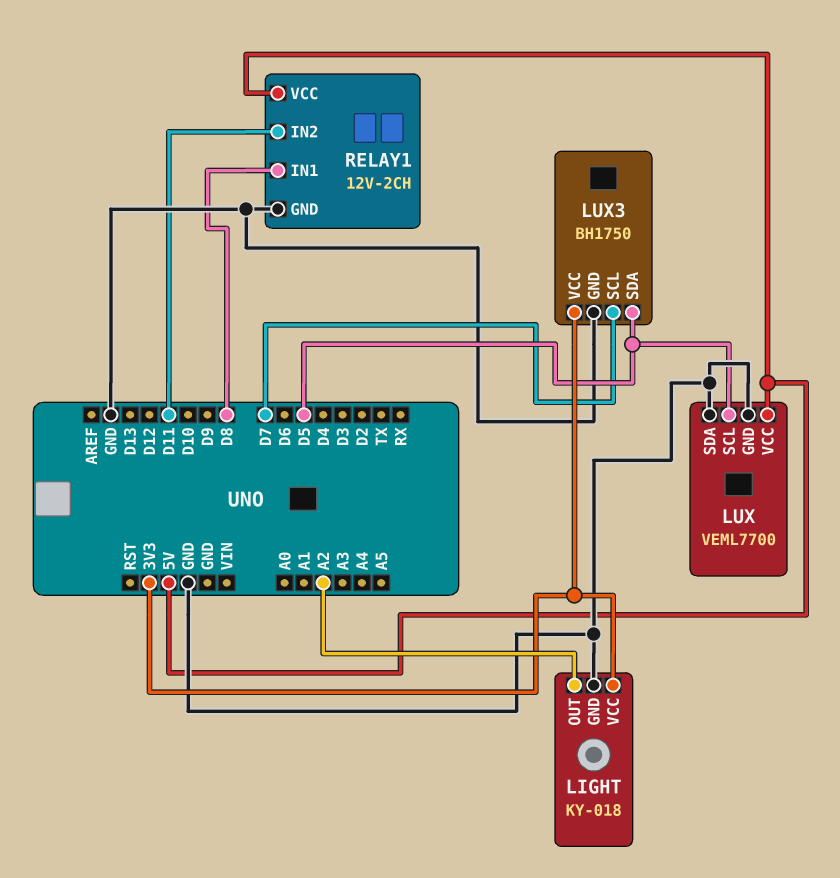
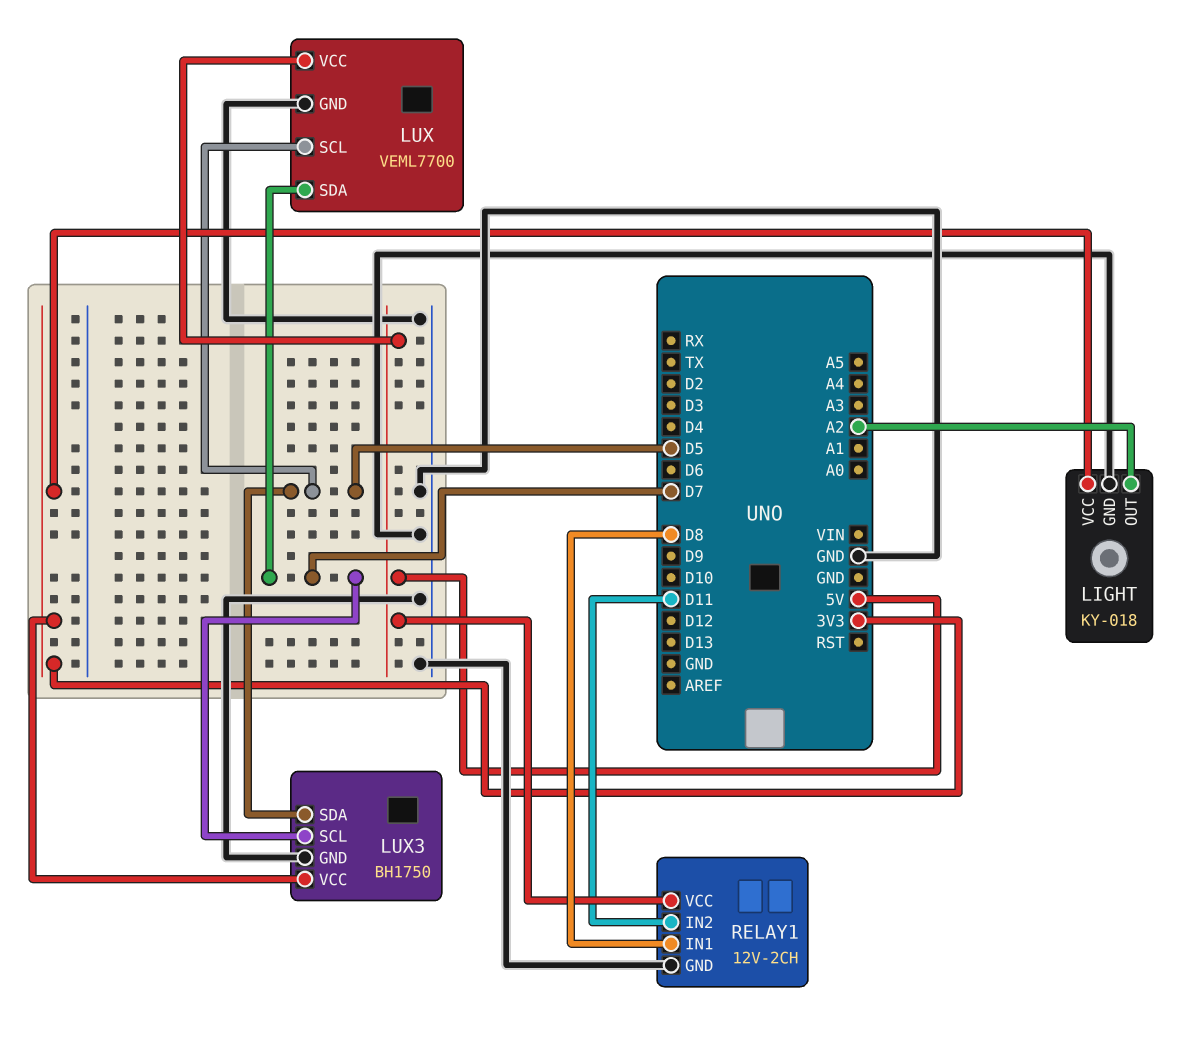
LUX pin SDA: GND -> D7

